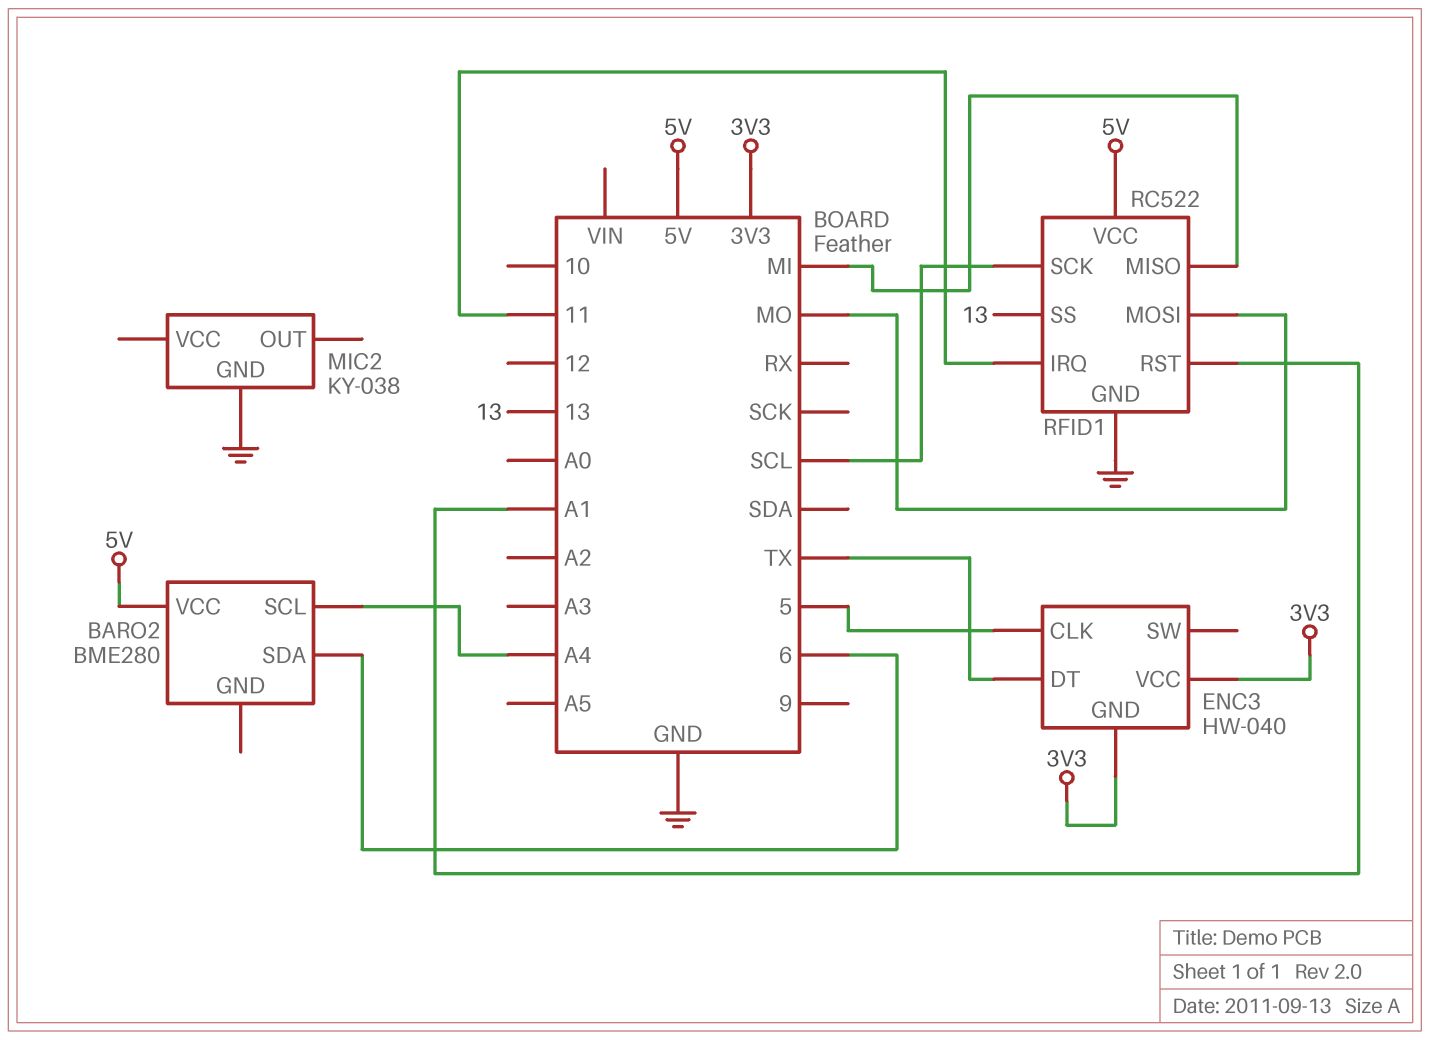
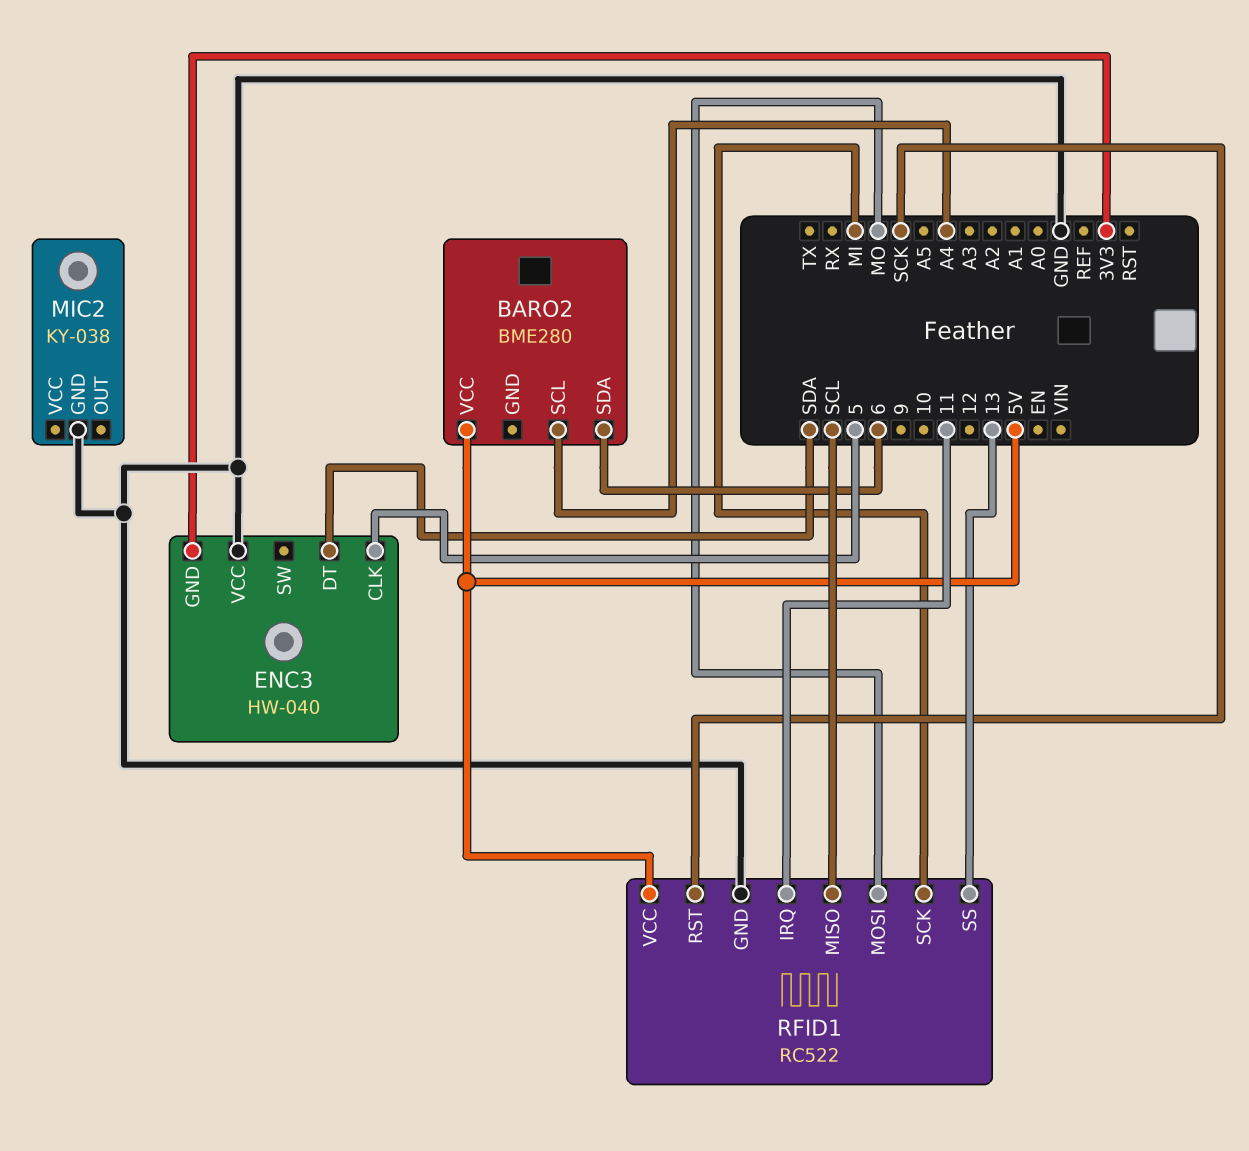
ENC3 pin DT: TX -> SDA
ENC3 pin VCC: 3V3 -> GND
RFID1 pin MISO: MI -> SCL
RFID1 pin RST: A1 -> SCK
RFID1 pin SCK: SCL -> MI

